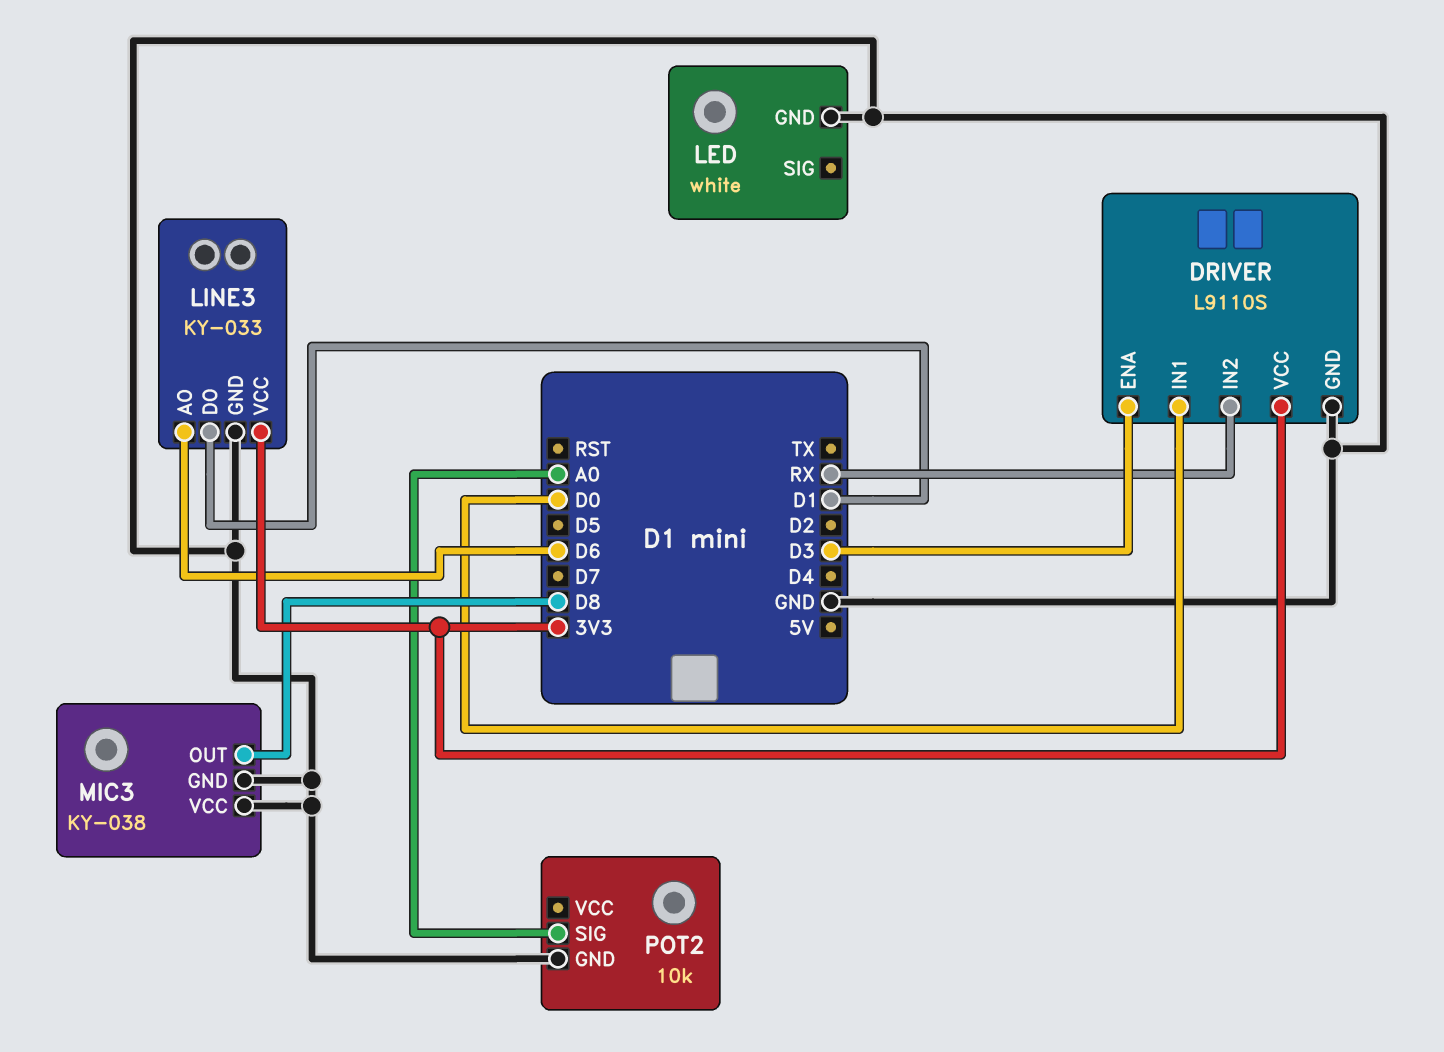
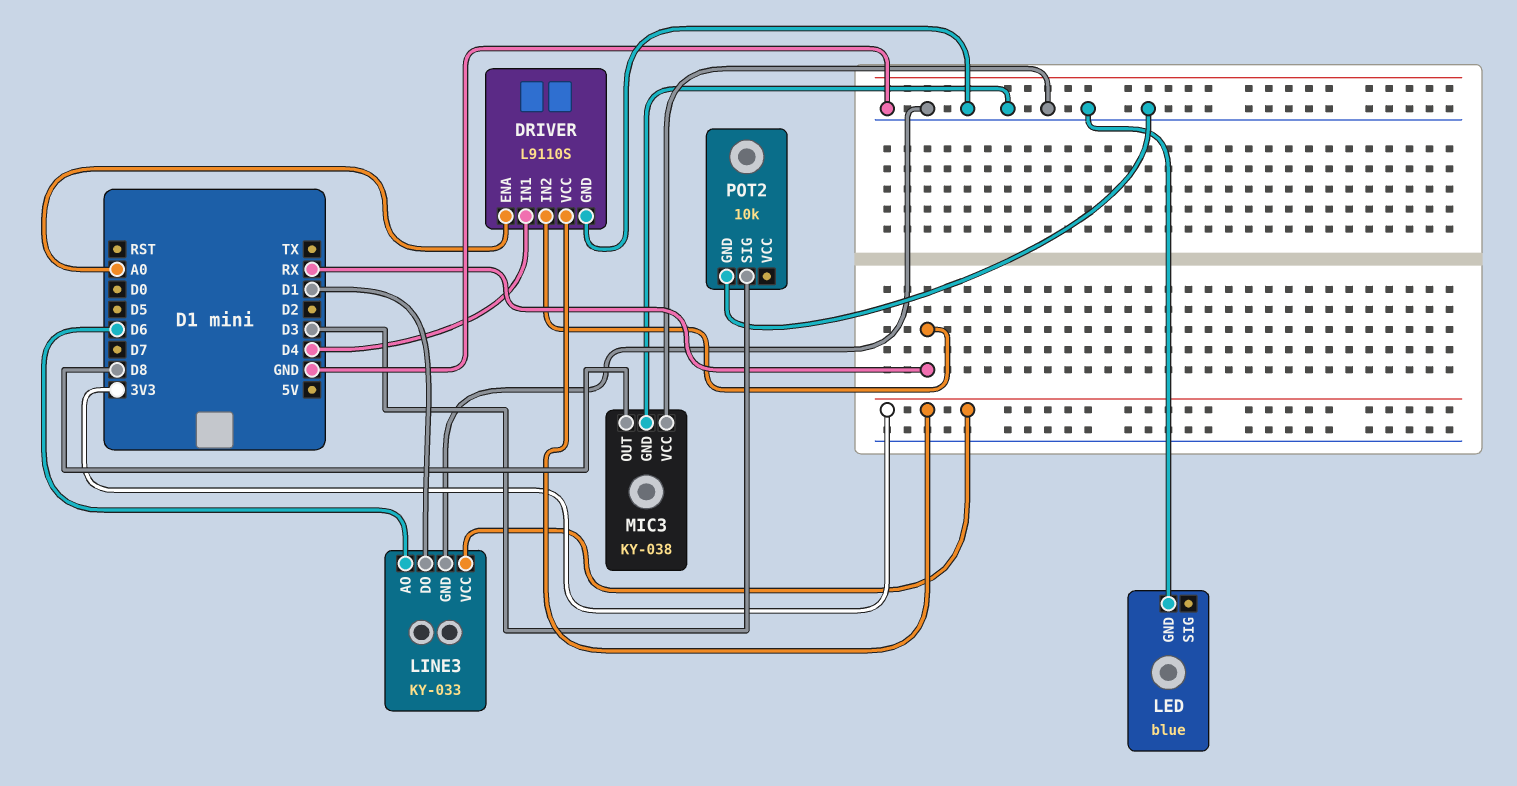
DRIVER pin ENA: D3 -> A0
DRIVER pin IN1: D0 -> D4
LED: white -> blue
POT2 pin SIG: A0 -> D3

